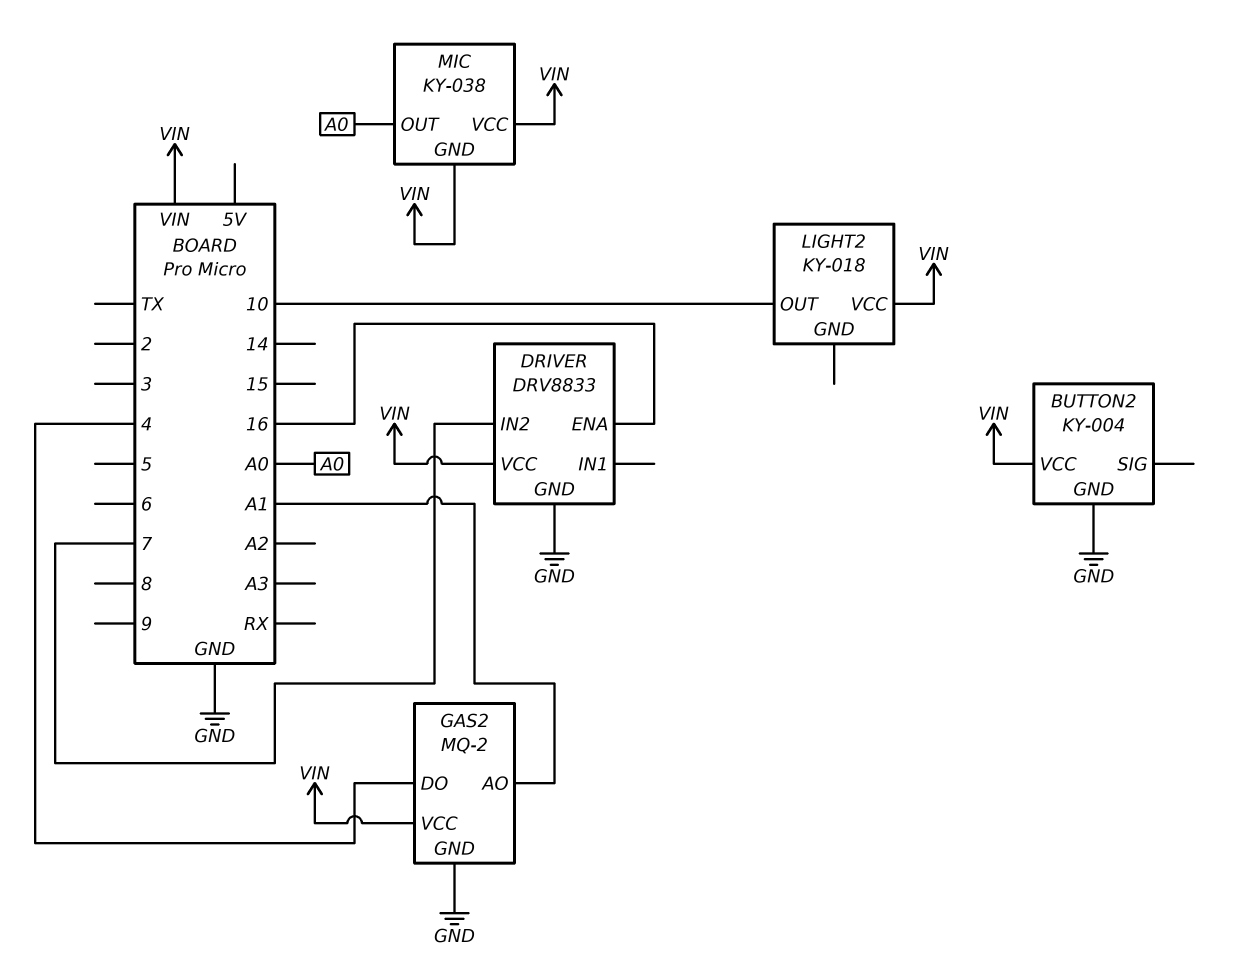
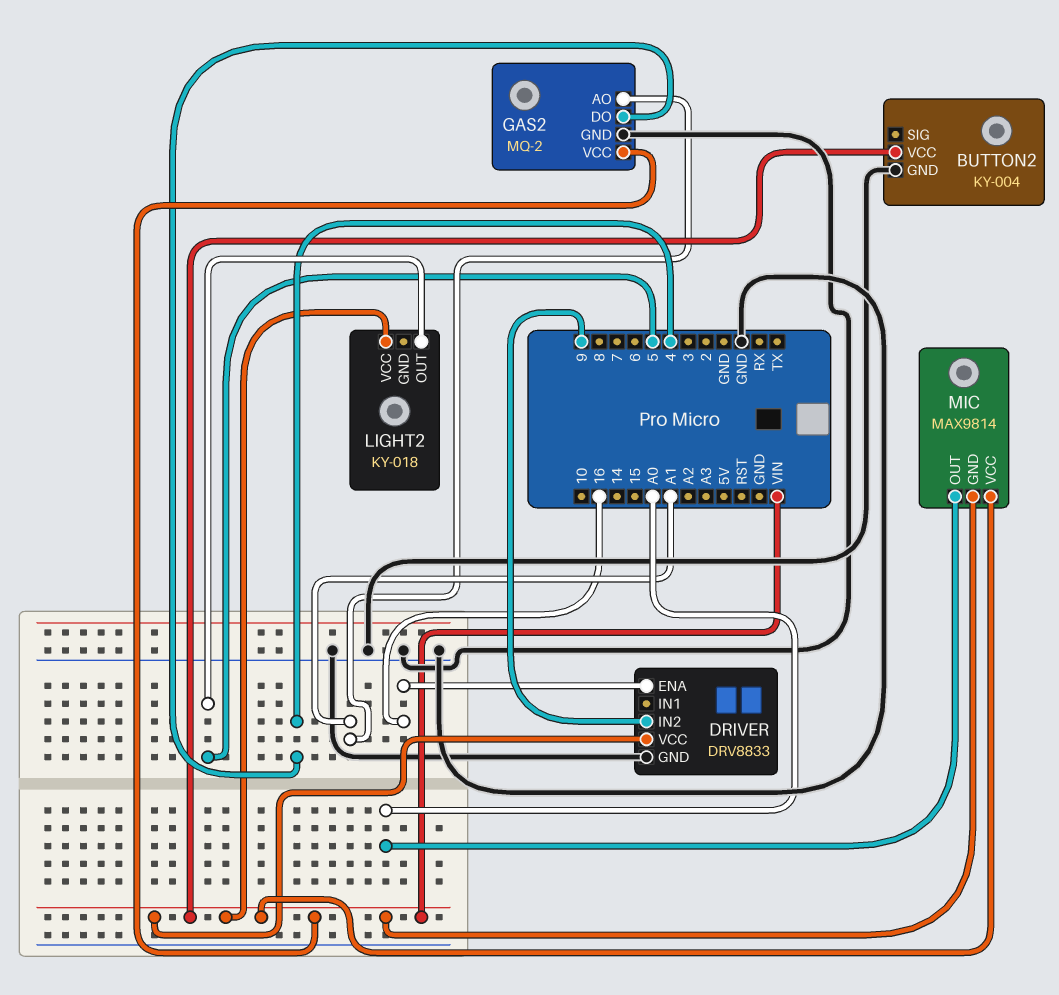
DRIVER pin IN2: 7 -> 9
LIGHT2 pin OUT: 10 -> 5
MIC: KY-038 -> MAX9814

